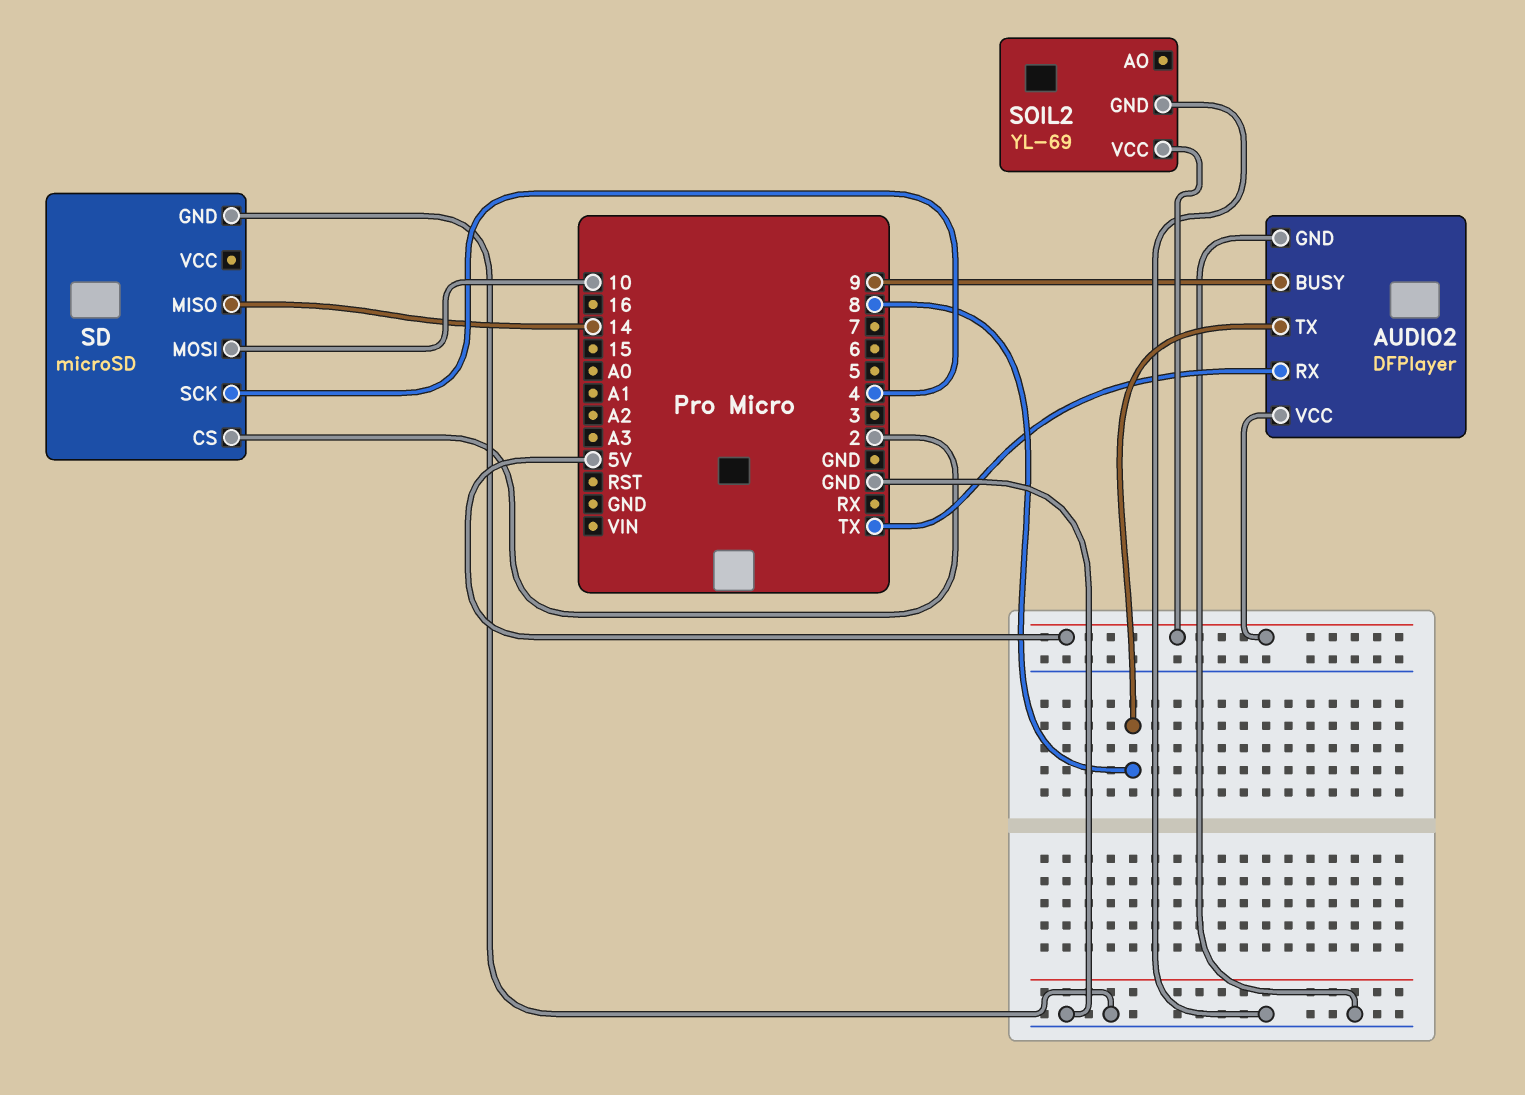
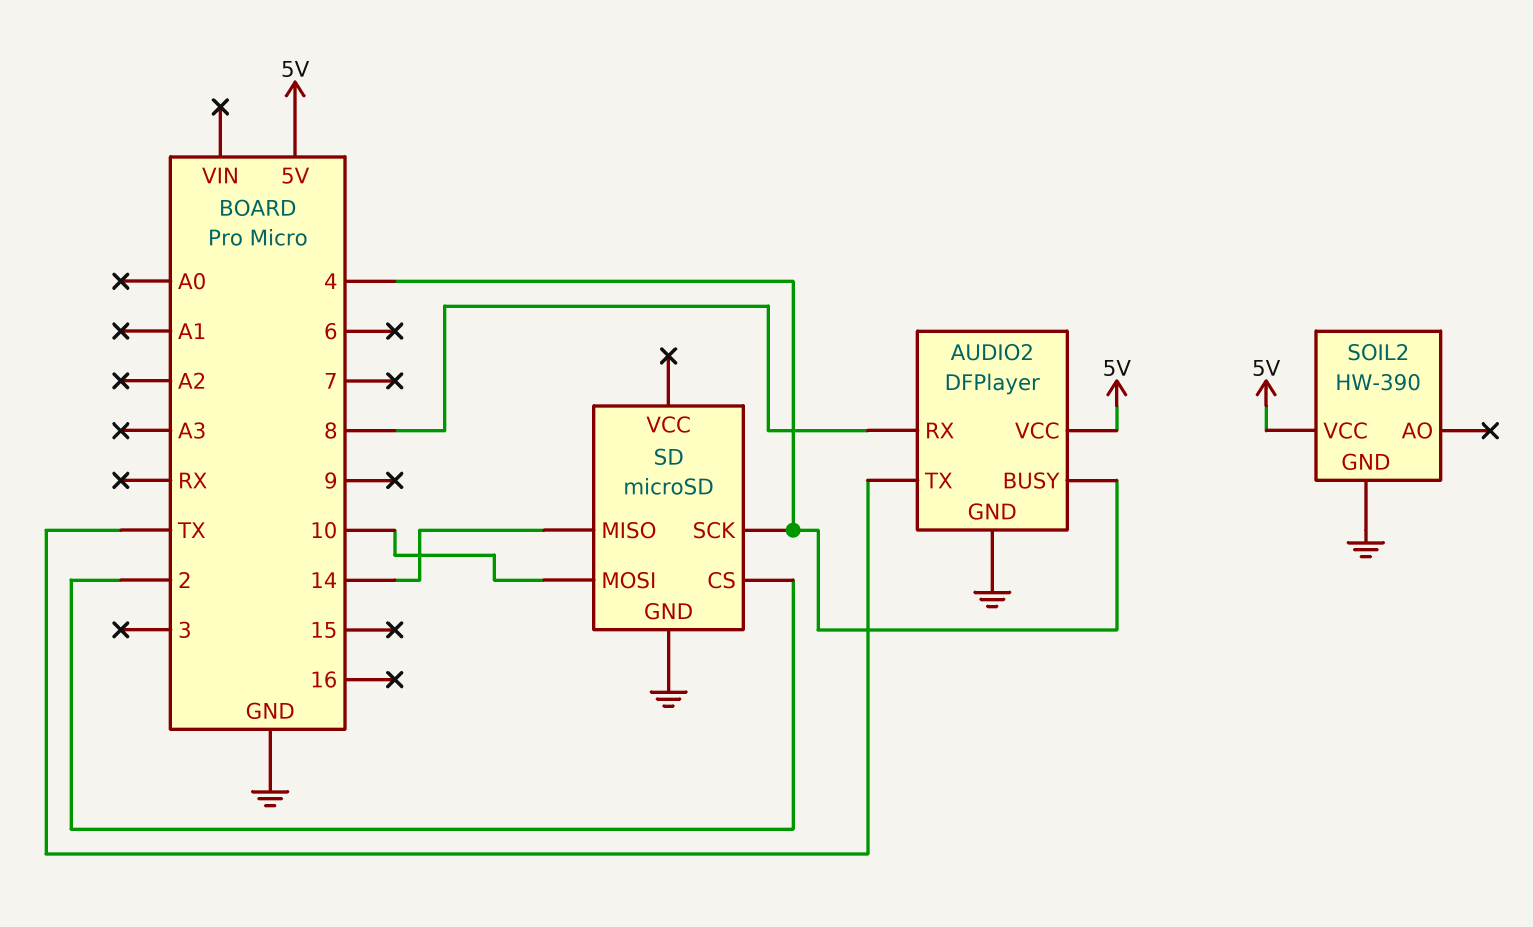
AUDIO2 pin BUSY: 9 -> 4
AUDIO2 pin RX: TX -> 8
AUDIO2 pin TX: 8 -> TX
SOIL2: YL-69 -> HW-390

